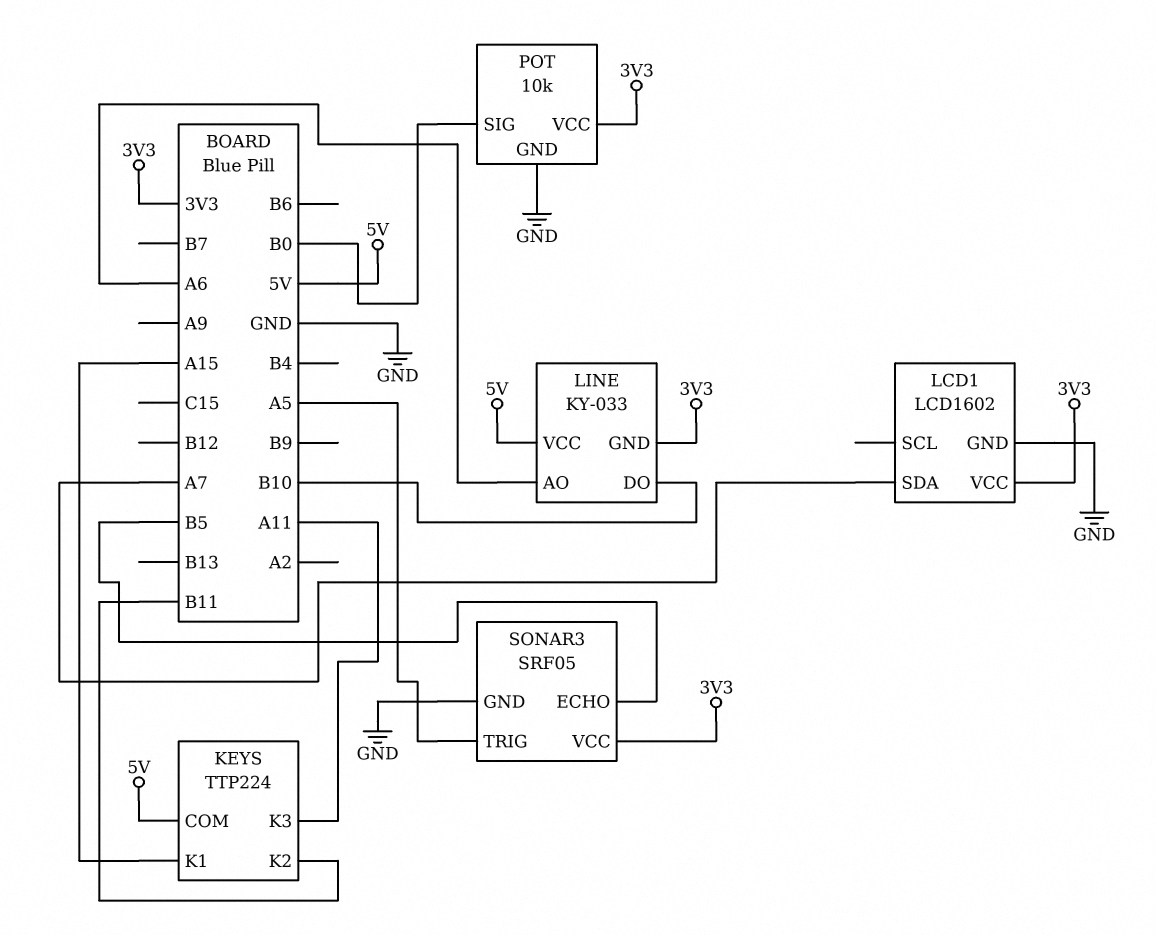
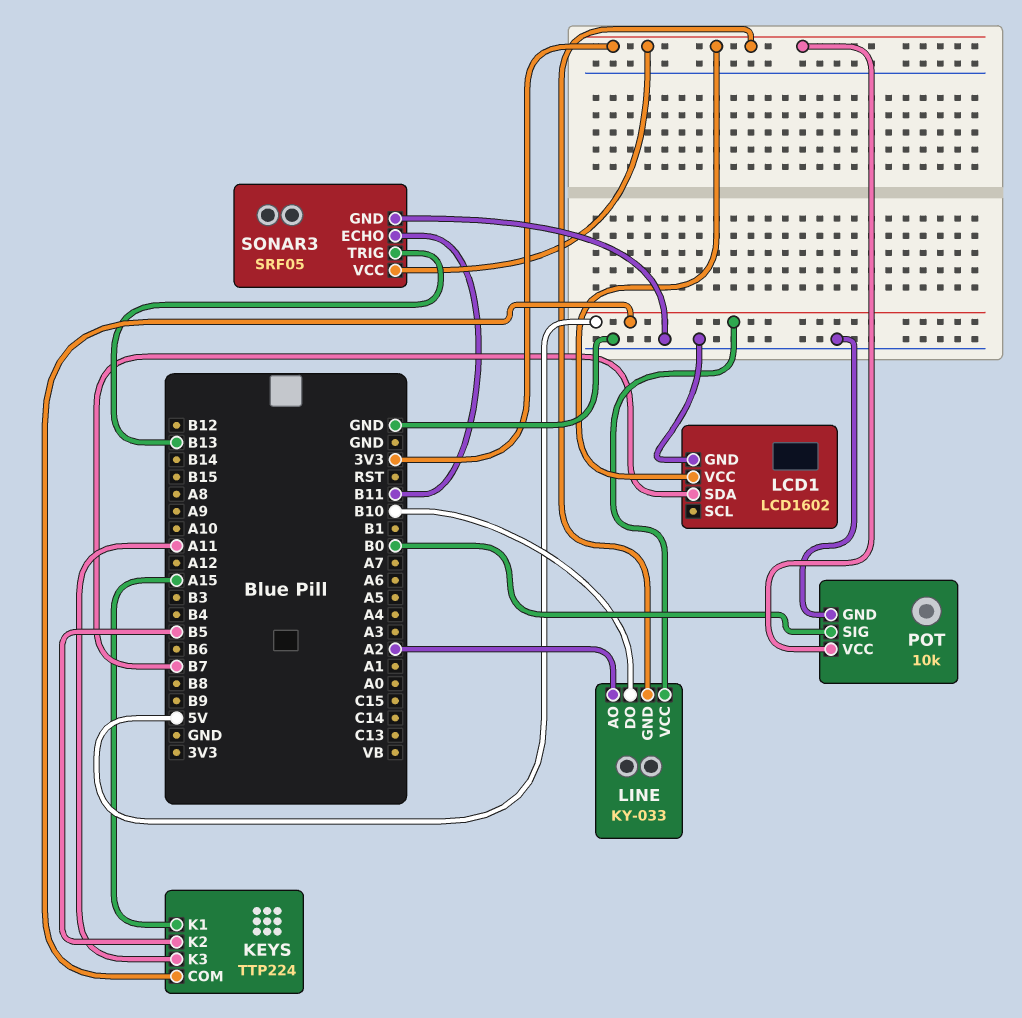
KEYS pin K2: B11 -> B5
LCD1 pin SDA: A7 -> B7
LINE pin AO: A6 -> A2
SONAR3 pin ECHO: B5 -> B11
SONAR3 pin TRIG: A5 -> B13

